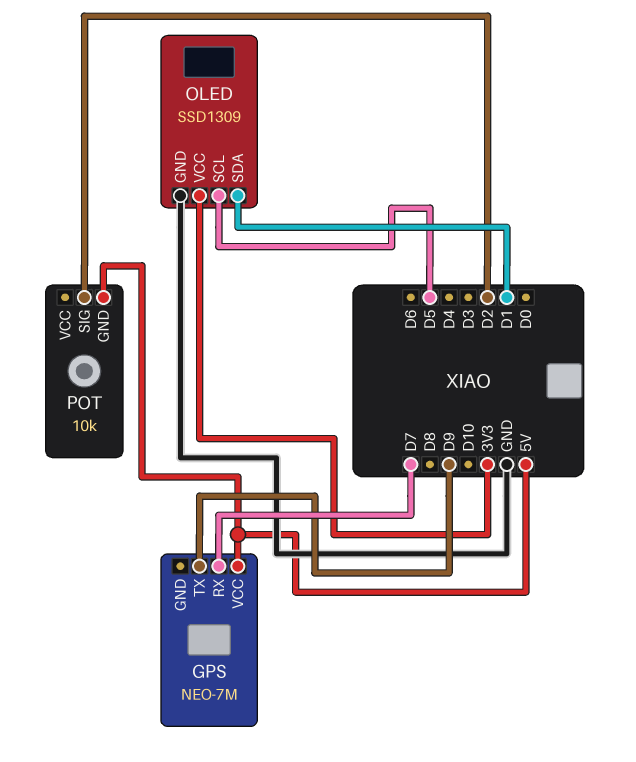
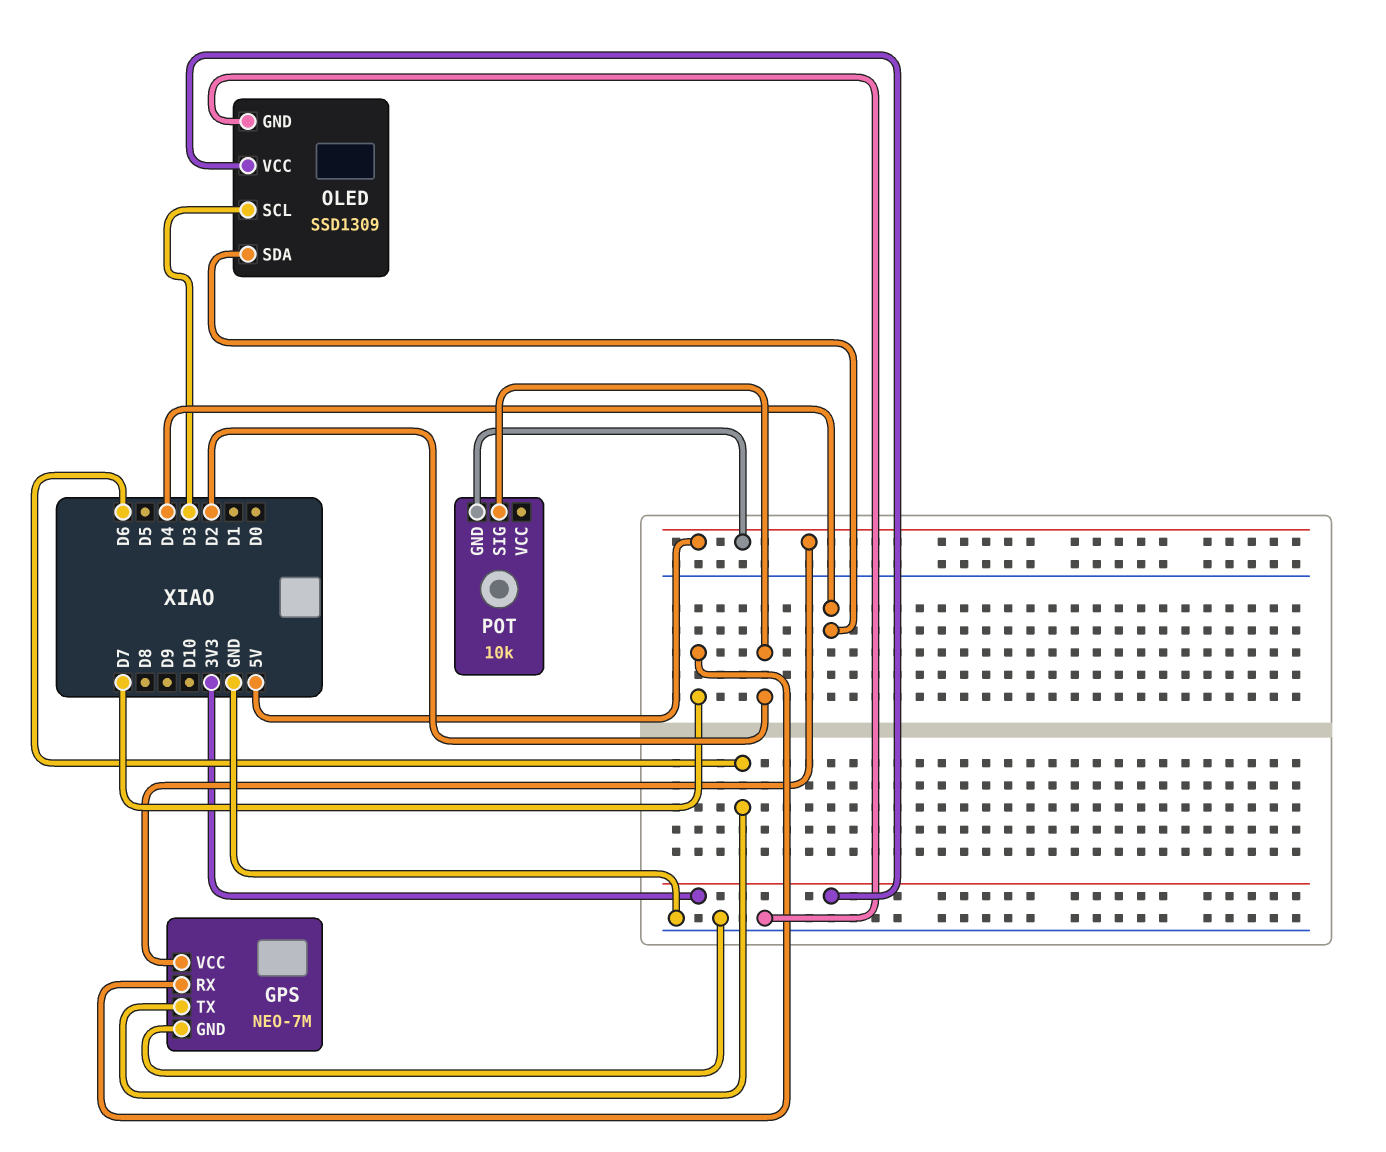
GPS pin GND: none -> GND
GPS pin TX: D9 -> D6
OLED pin SCL: D5 -> D3
OLED pin SDA: D1 -> D4

